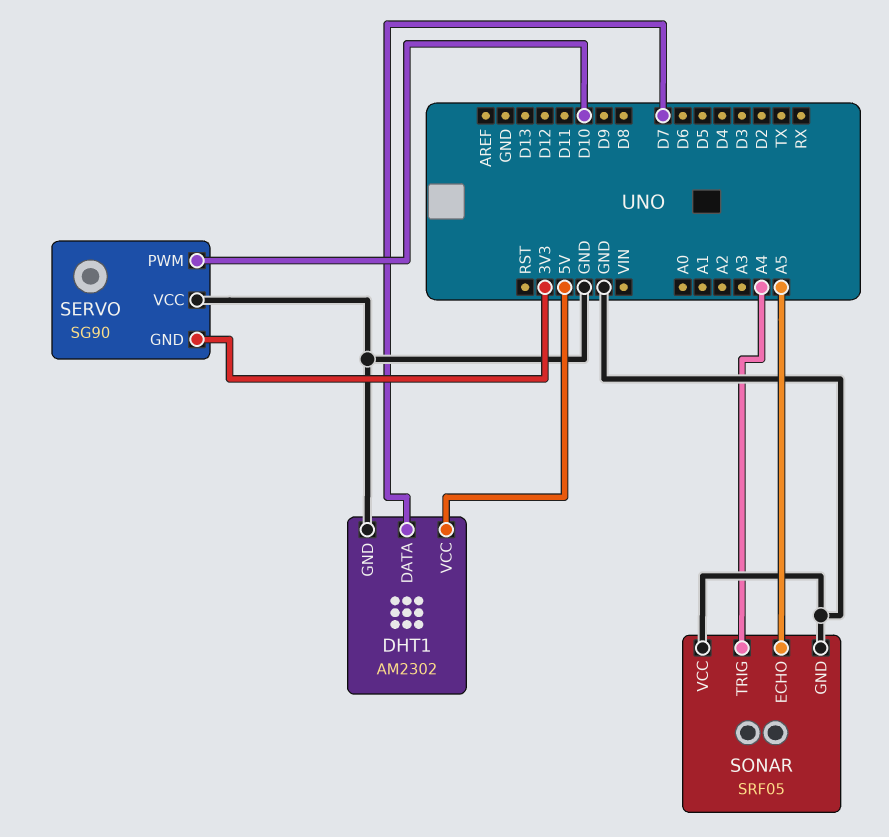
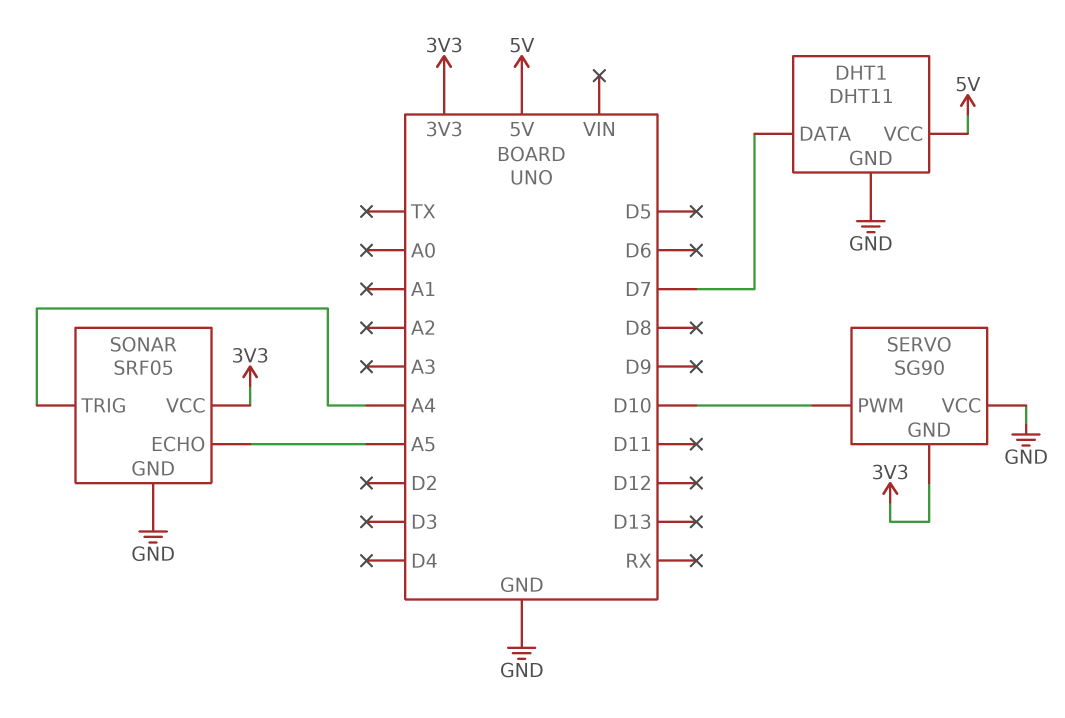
DHT1: AM2302 -> DHT11
SONAR pin VCC: GND -> 3V3

